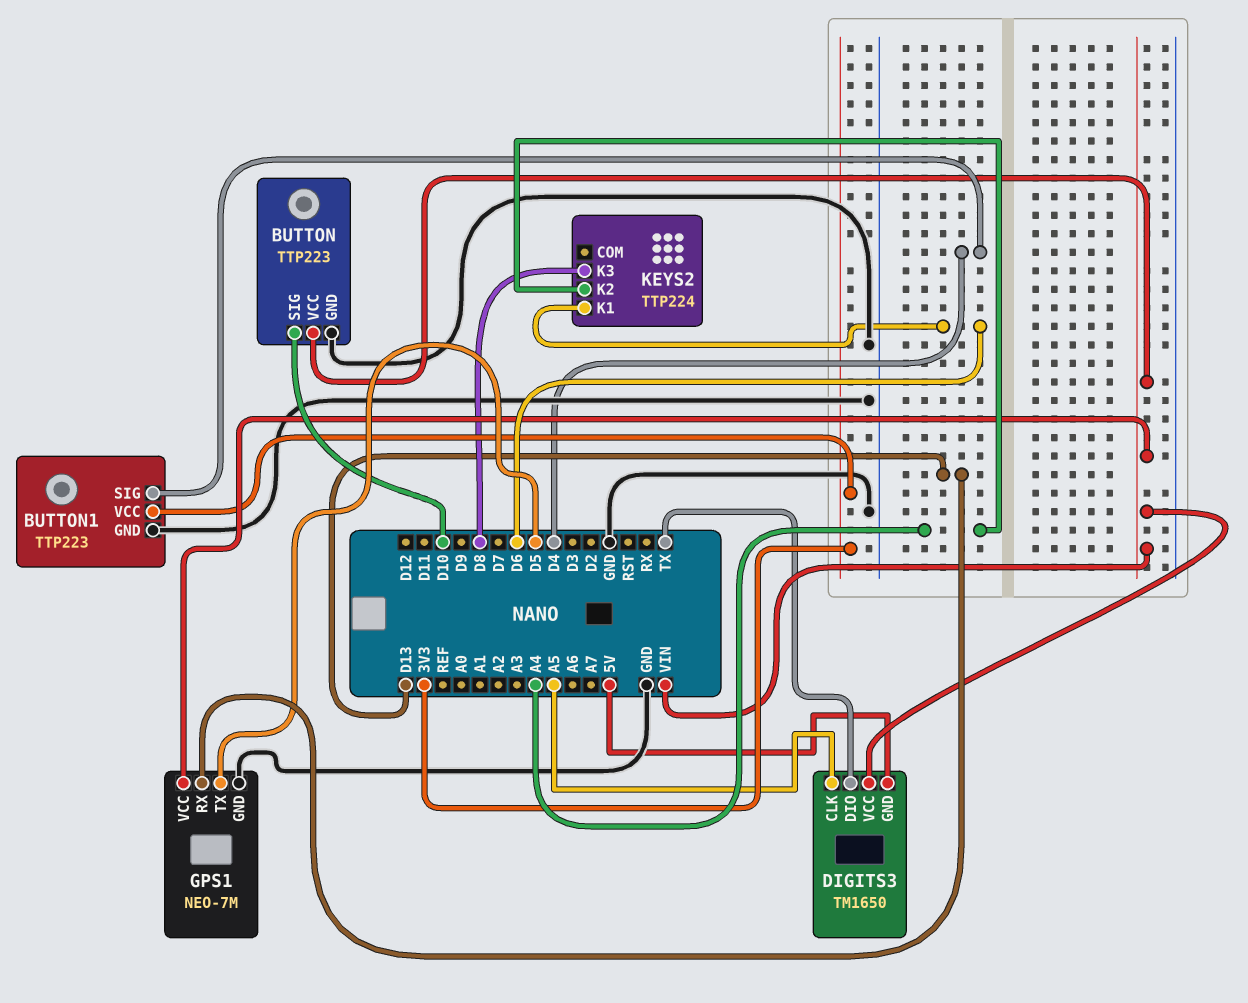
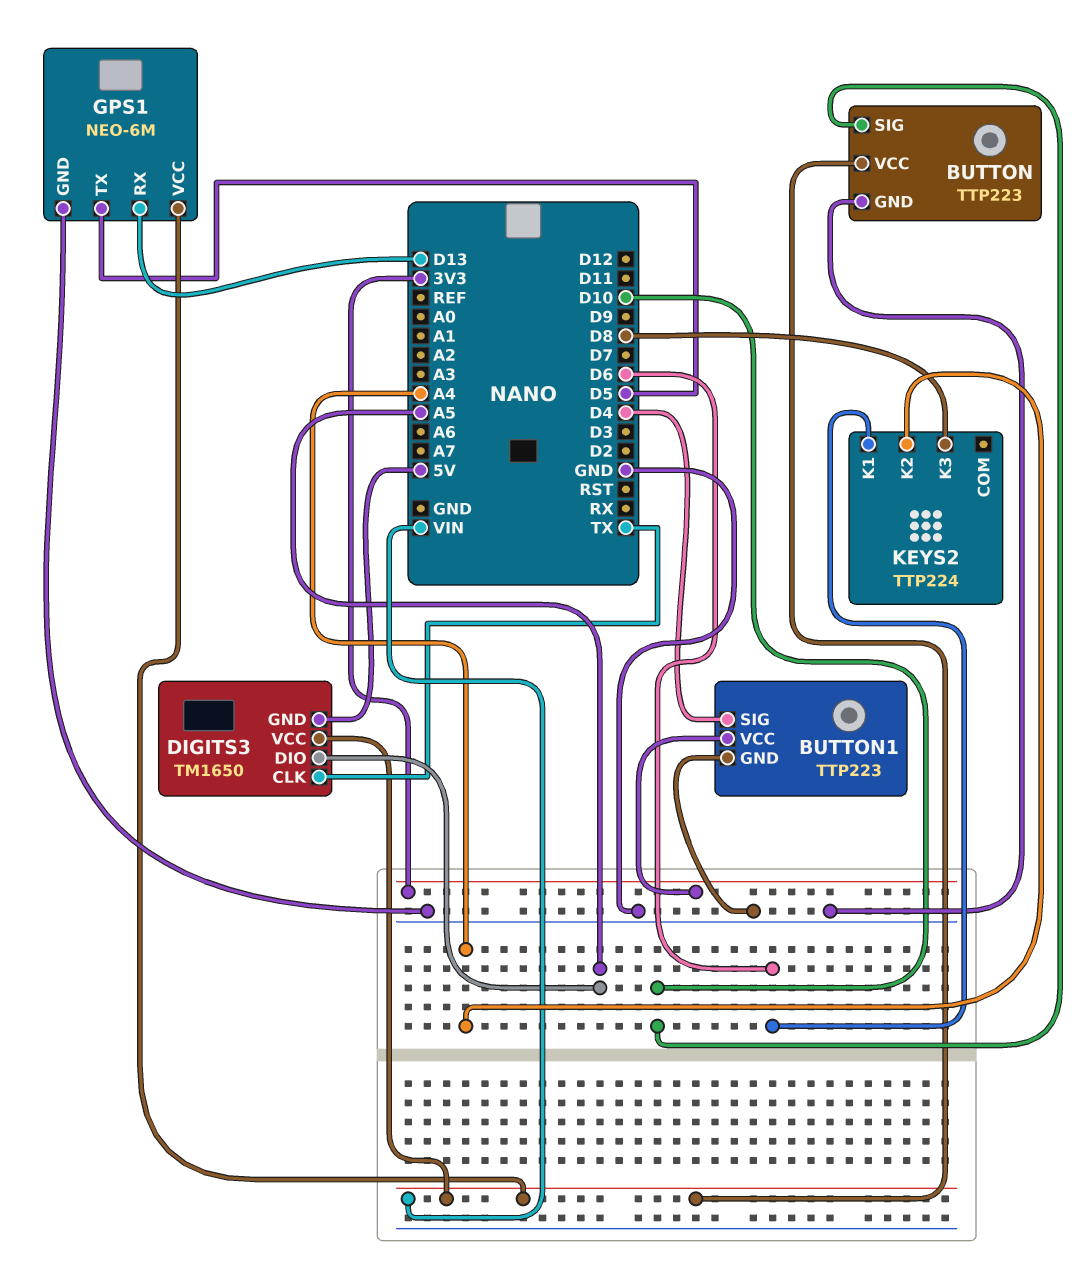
DIGITS3 pin CLK: A5 -> TX
DIGITS3 pin DIO: TX -> A5
GPS1: NEO-7M -> NEO-6M

